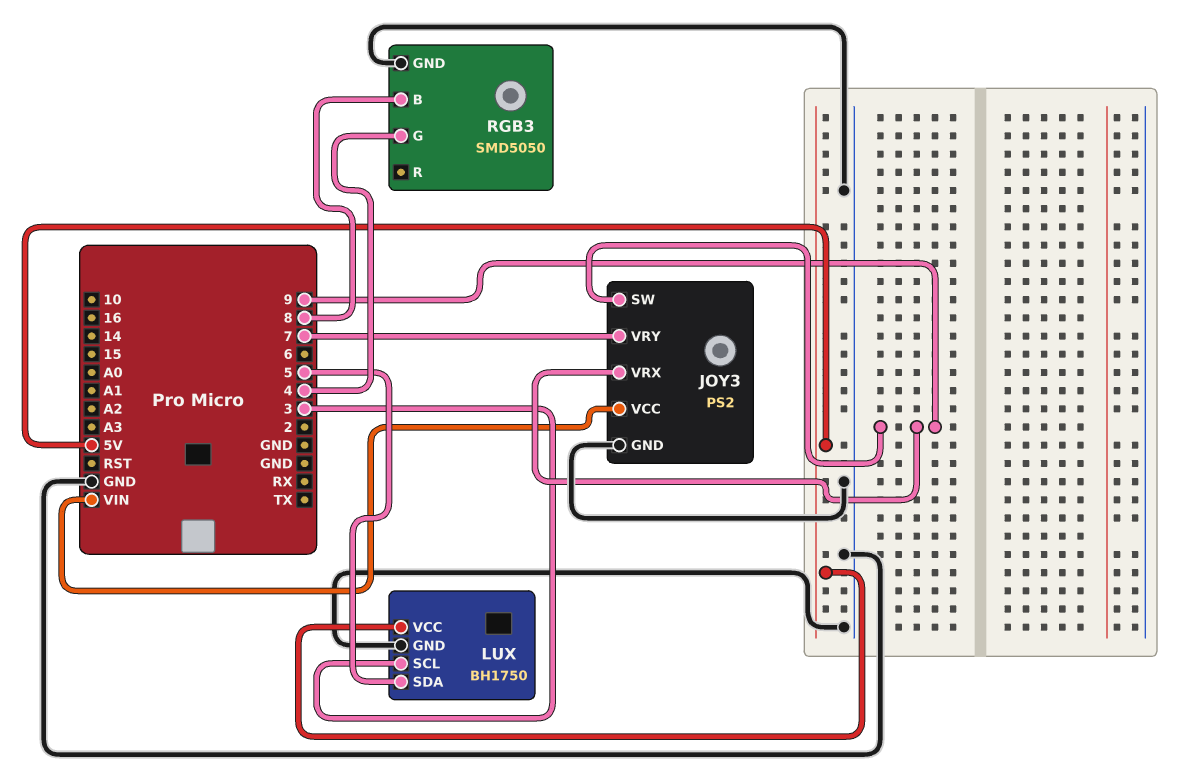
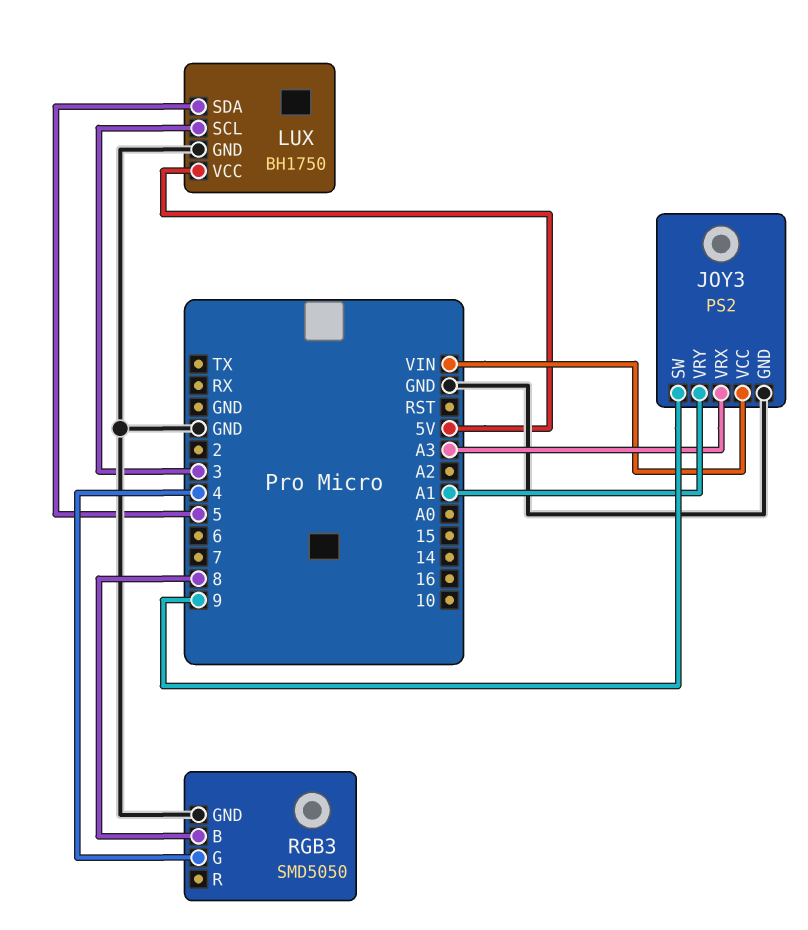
JOY3 pin VRX: 9 -> A3
JOY3 pin VRY: 7 -> A1

